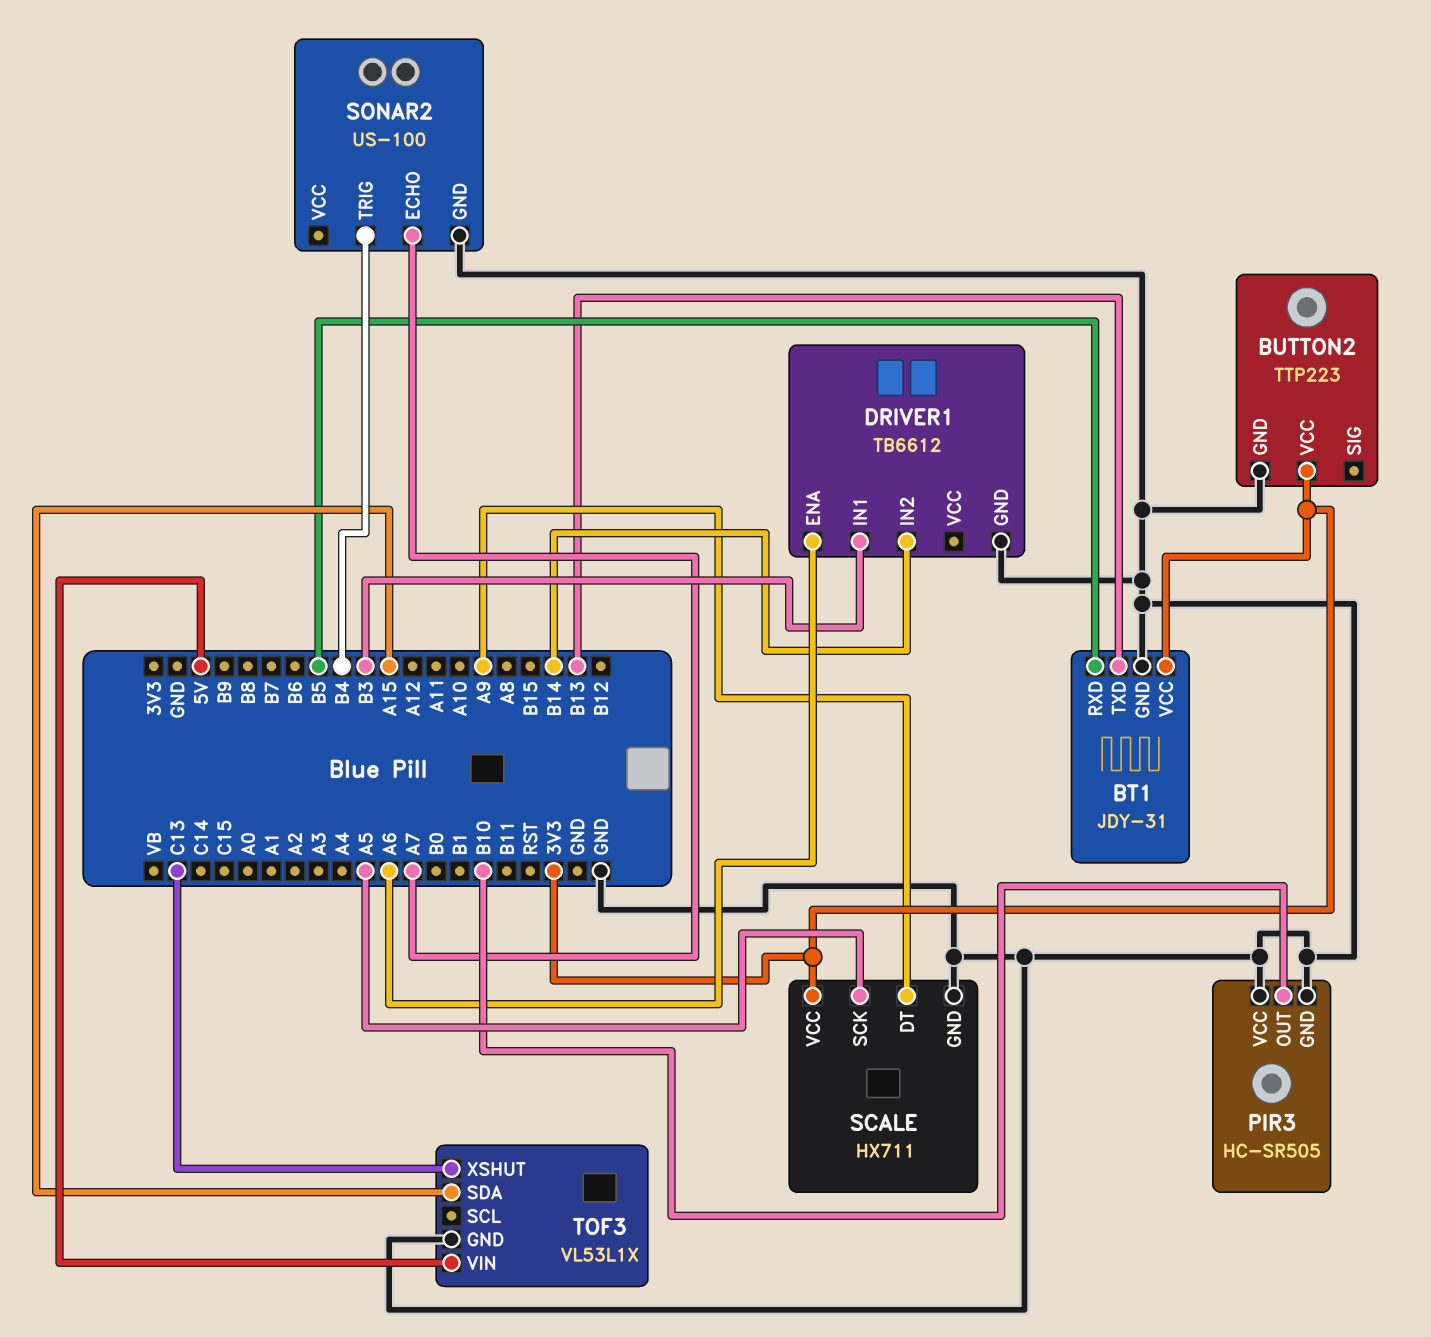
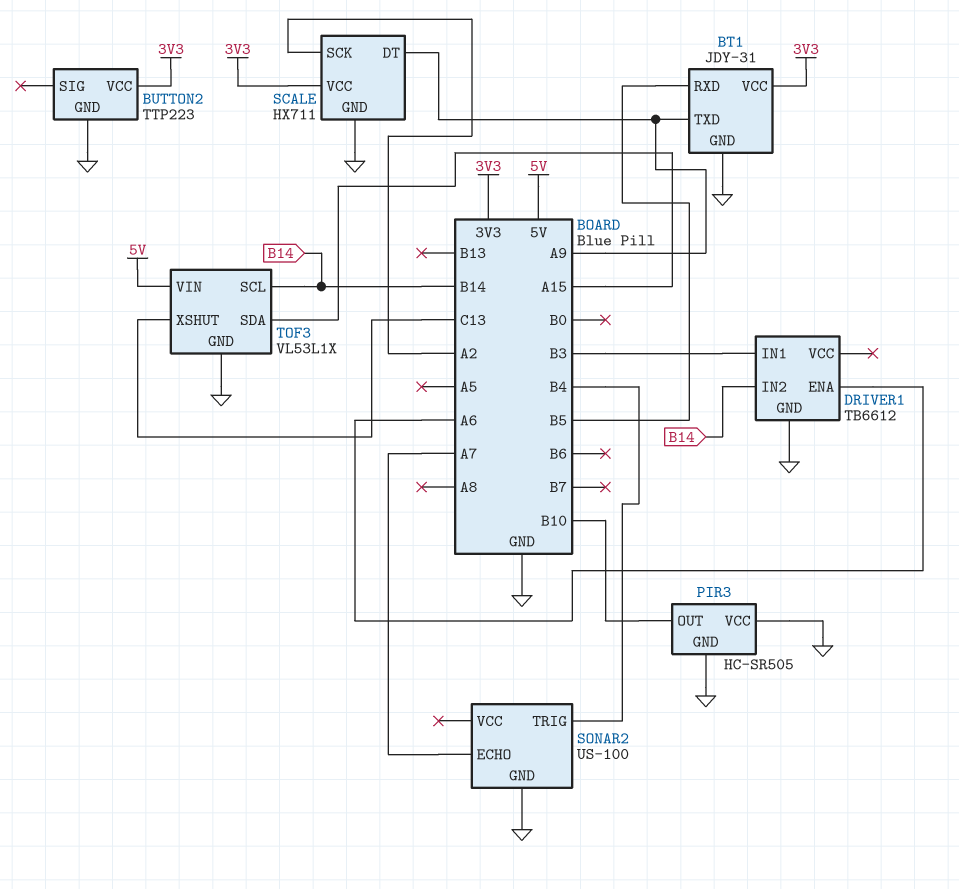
BT1 pin TXD: B13 -> A9
SCALE pin SCK: A5 -> A2
TOF3 pin SCL: none -> B14

